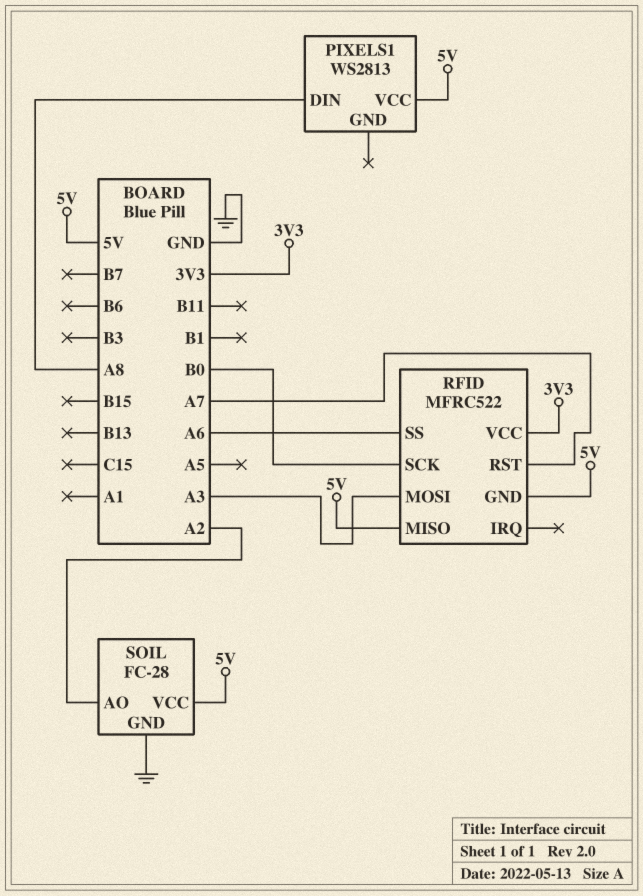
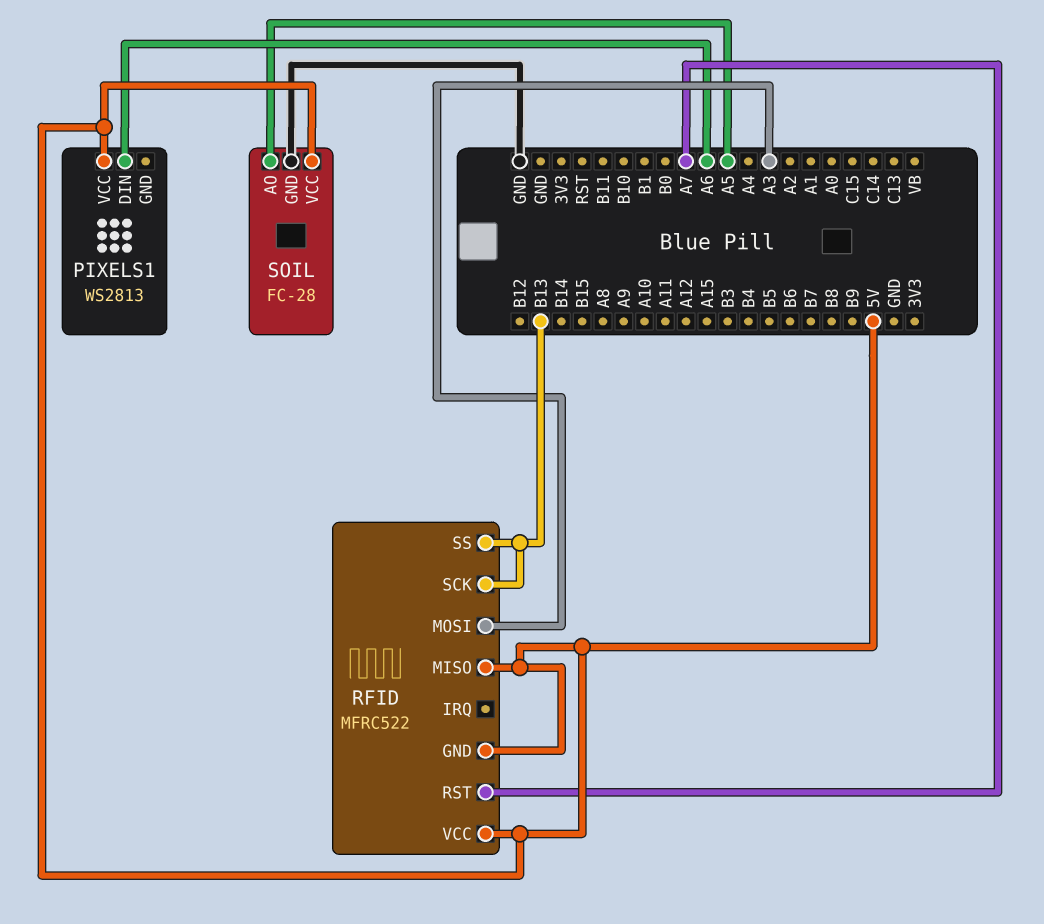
PIXELS1 pin DIN: A8 -> A6
RFID pin SCK: B0 -> B13
RFID pin SS: A6 -> B13
RFID pin VCC: 3V3 -> 5V
SOIL pin AO: A2 -> A5

